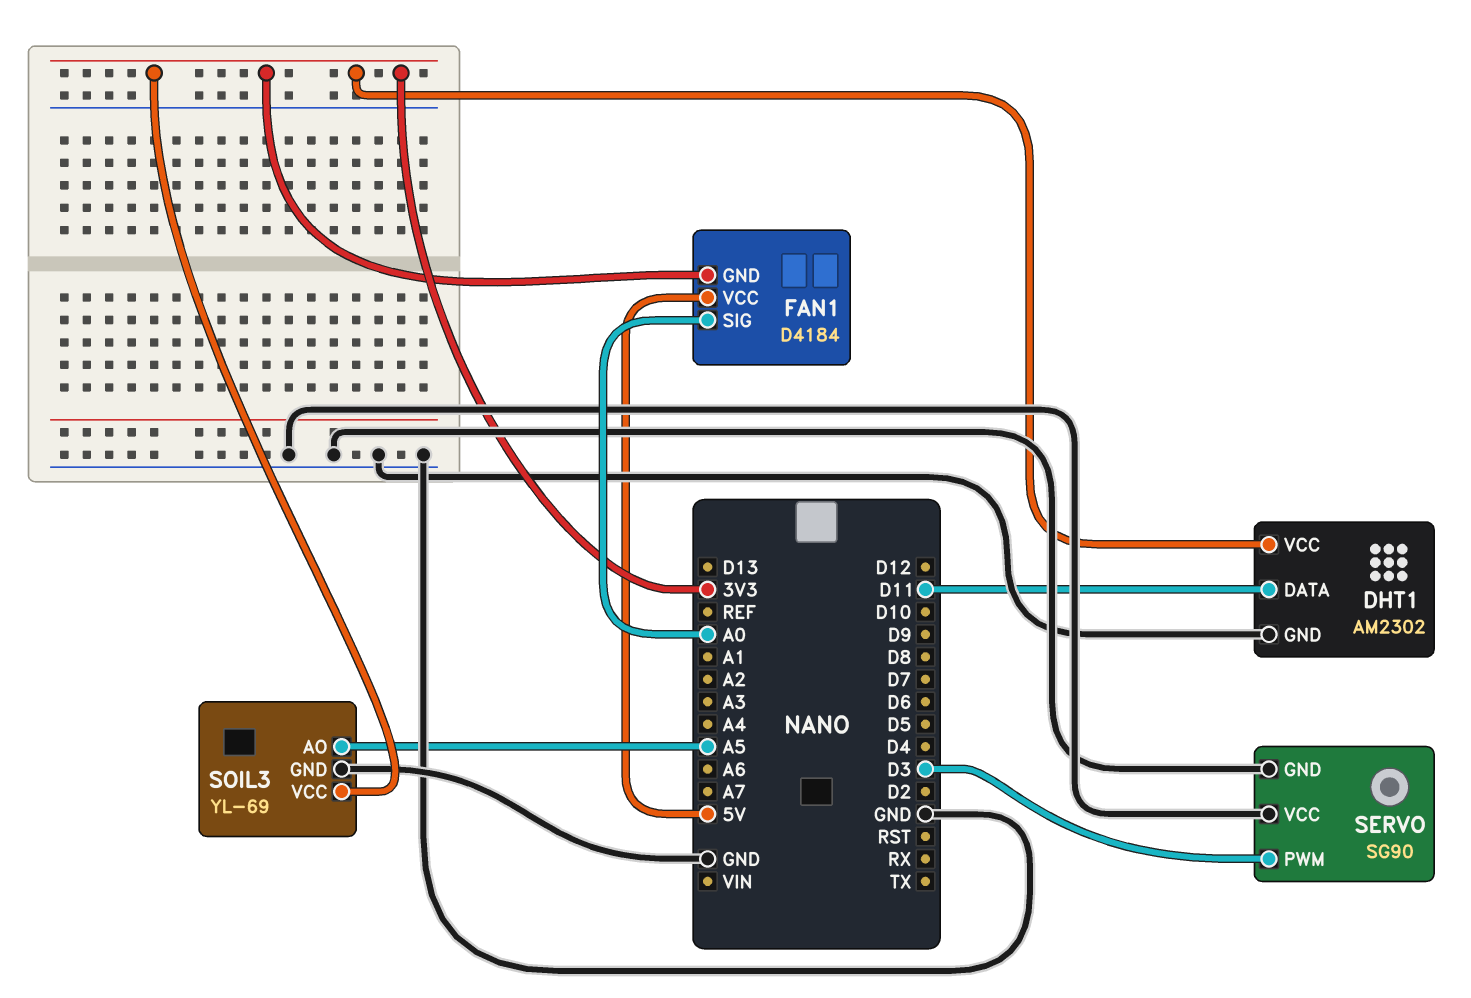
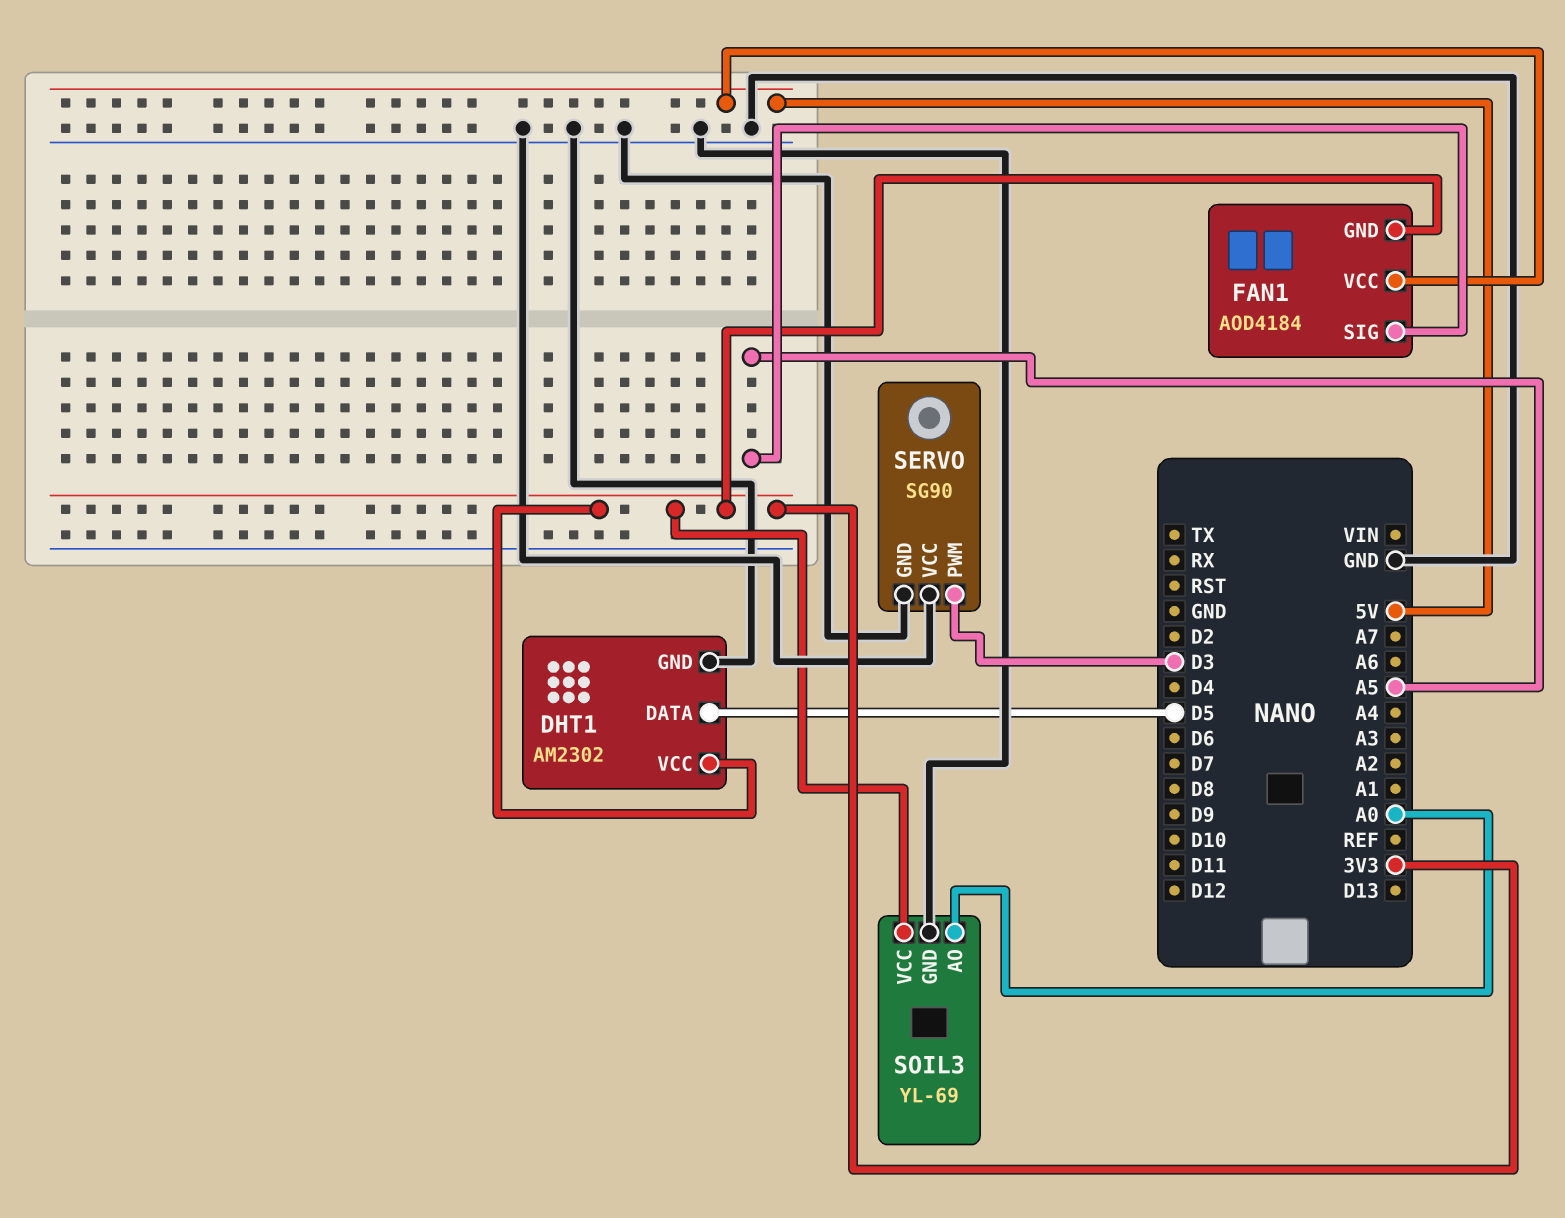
DHT1 pin DATA: D11 -> D5
FAN1: D4184 -> AOD4184
FAN1 pin SIG: A0 -> A5
SOIL3 pin AO: A5 -> A0

